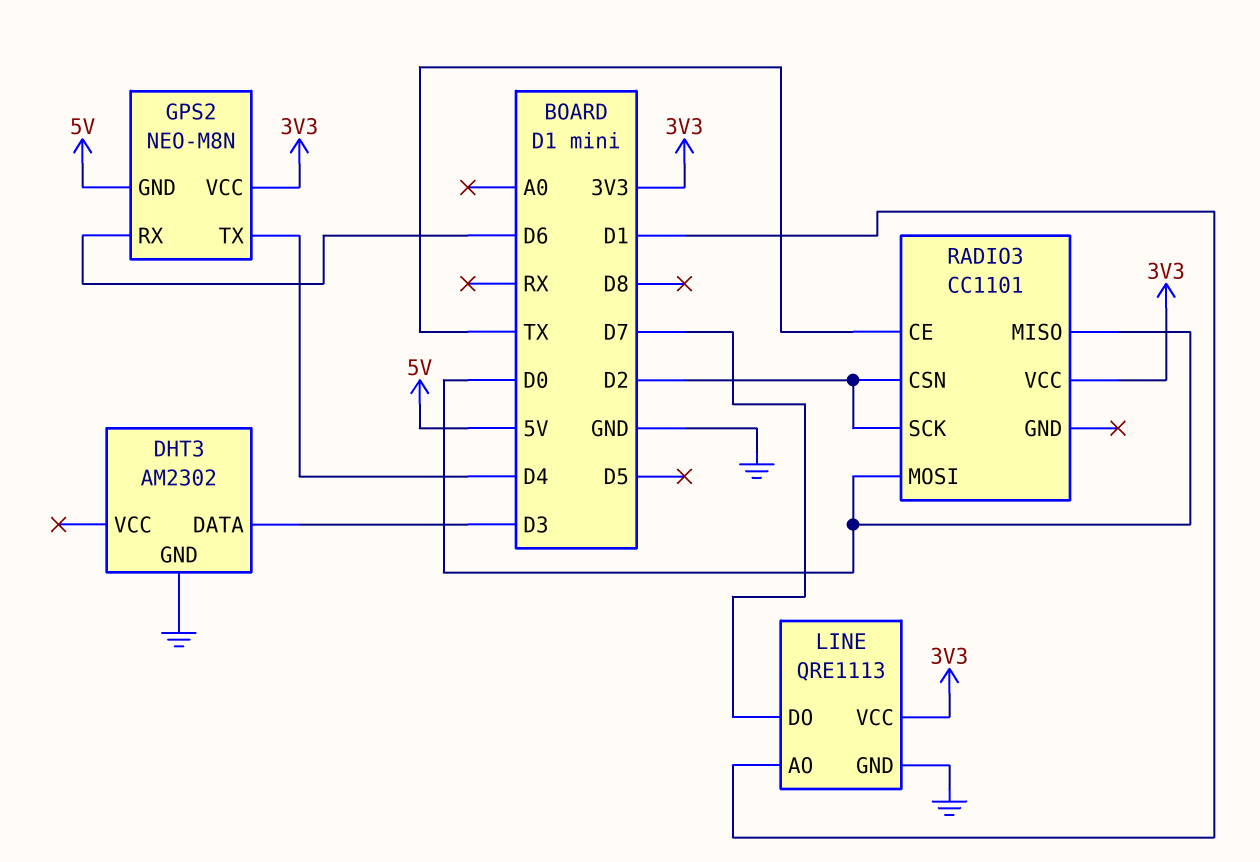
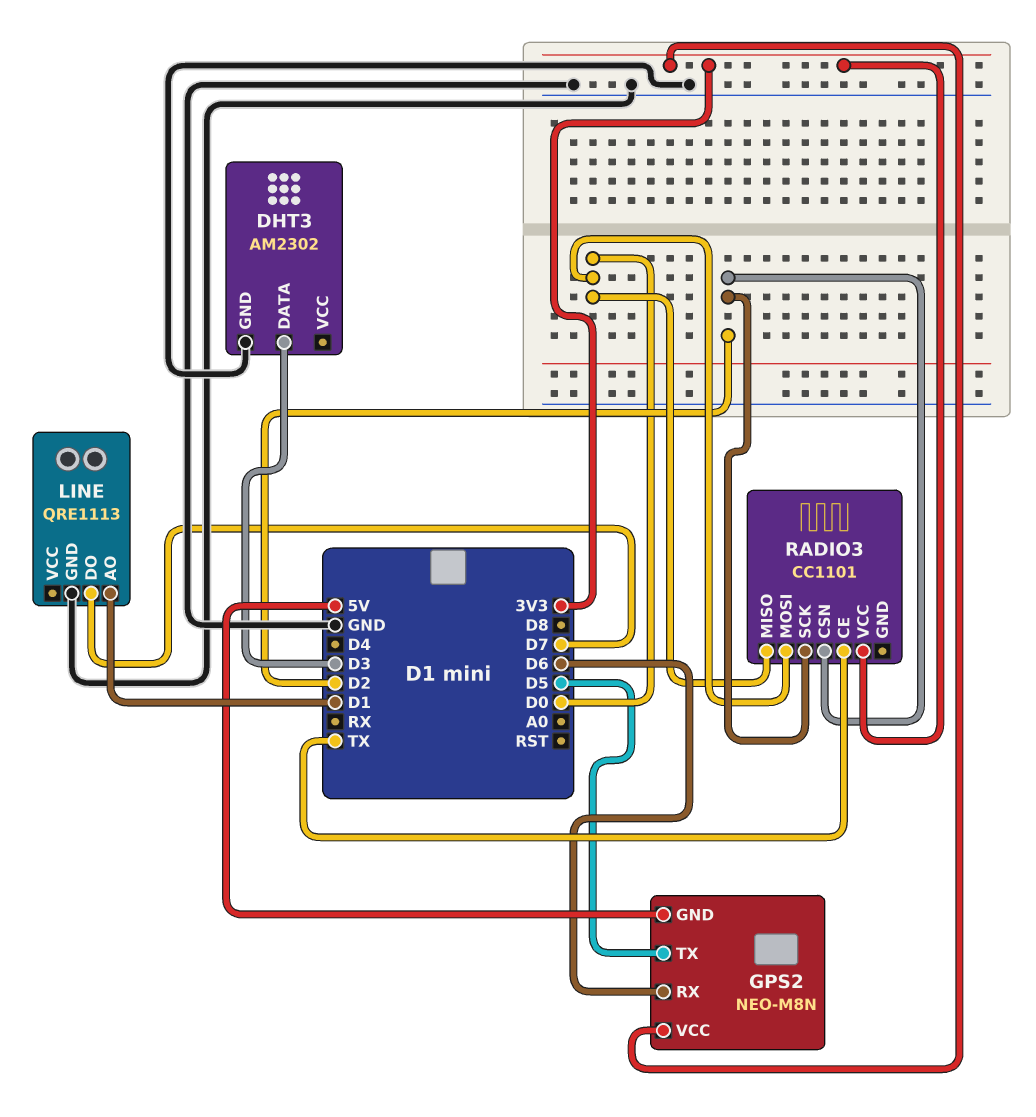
GPS2 pin TX: D4 -> D5
LINE pin VCC: 3V3 -> none

